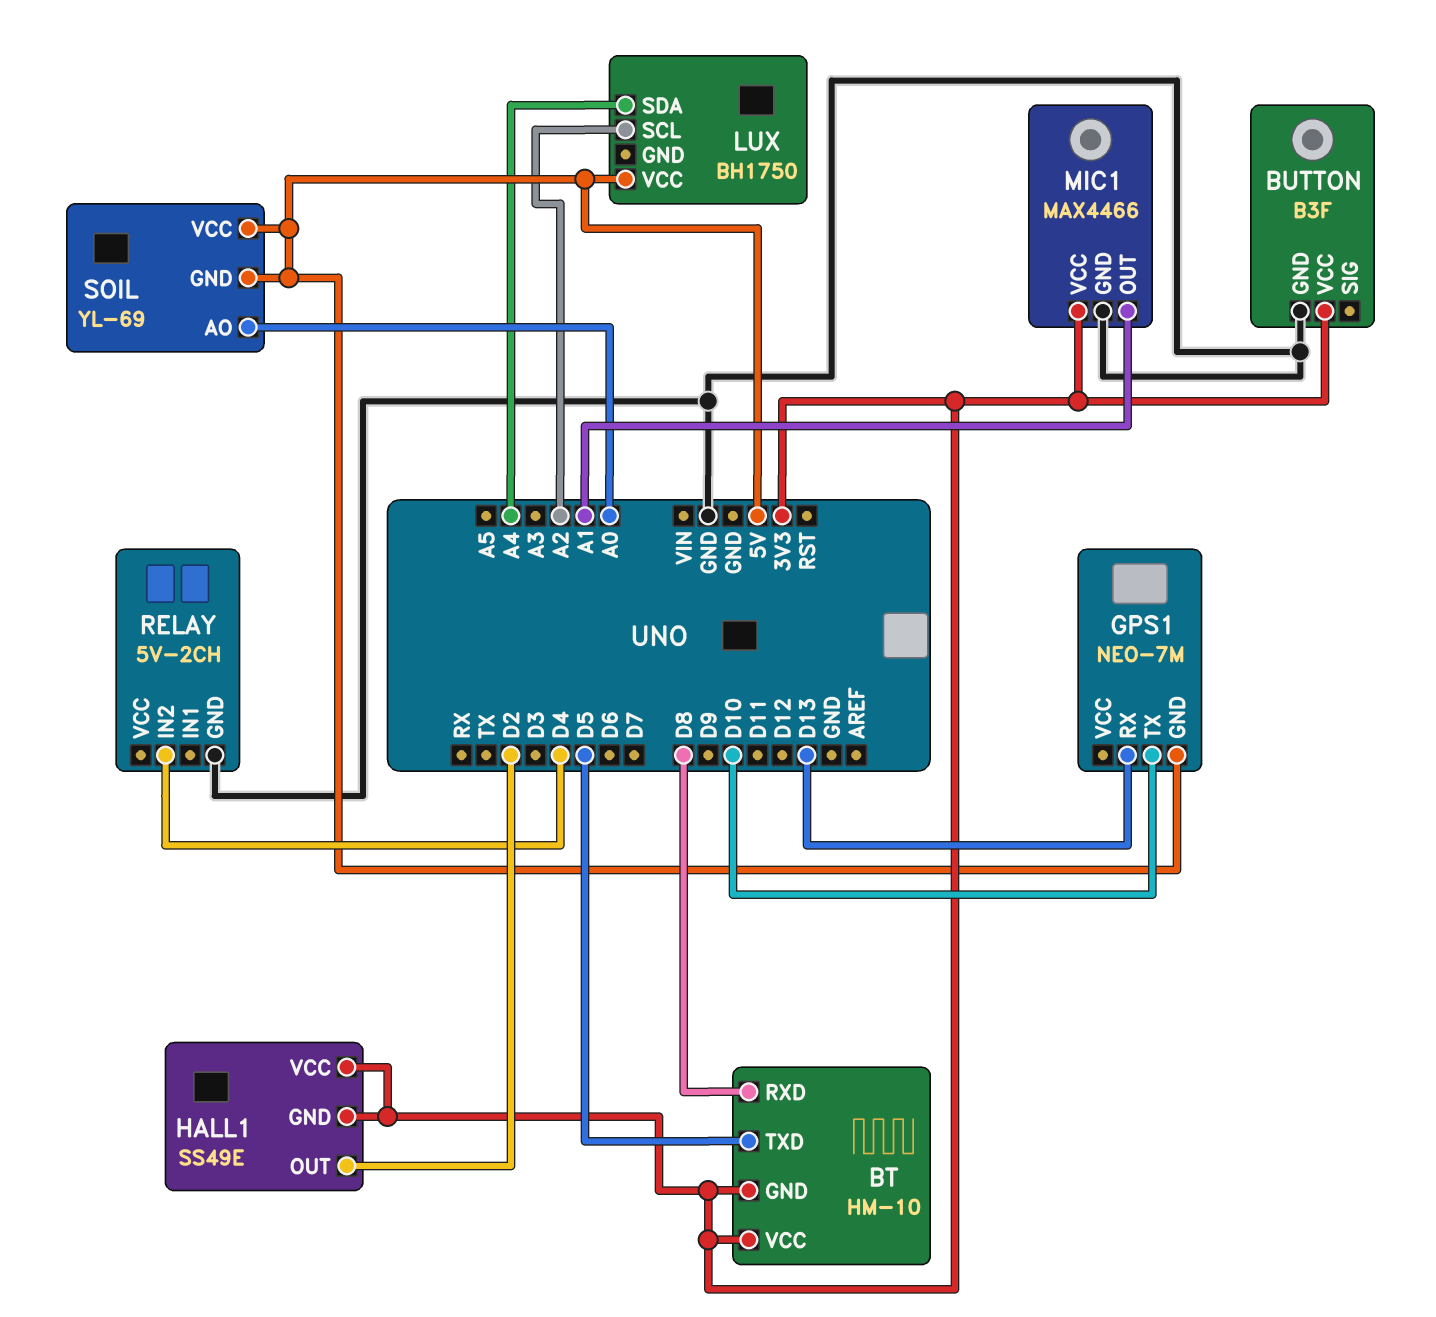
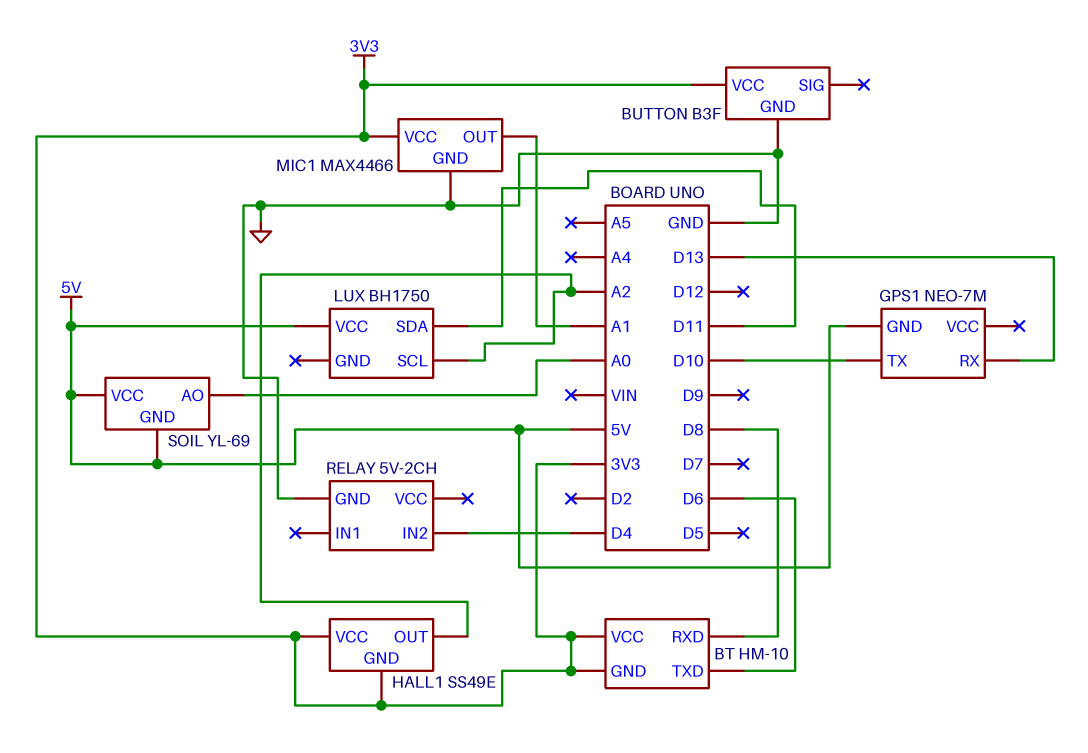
BT pin TXD: D5 -> D6
HALL1 pin OUT: D2 -> A2
LUX pin SDA: A4 -> D11

